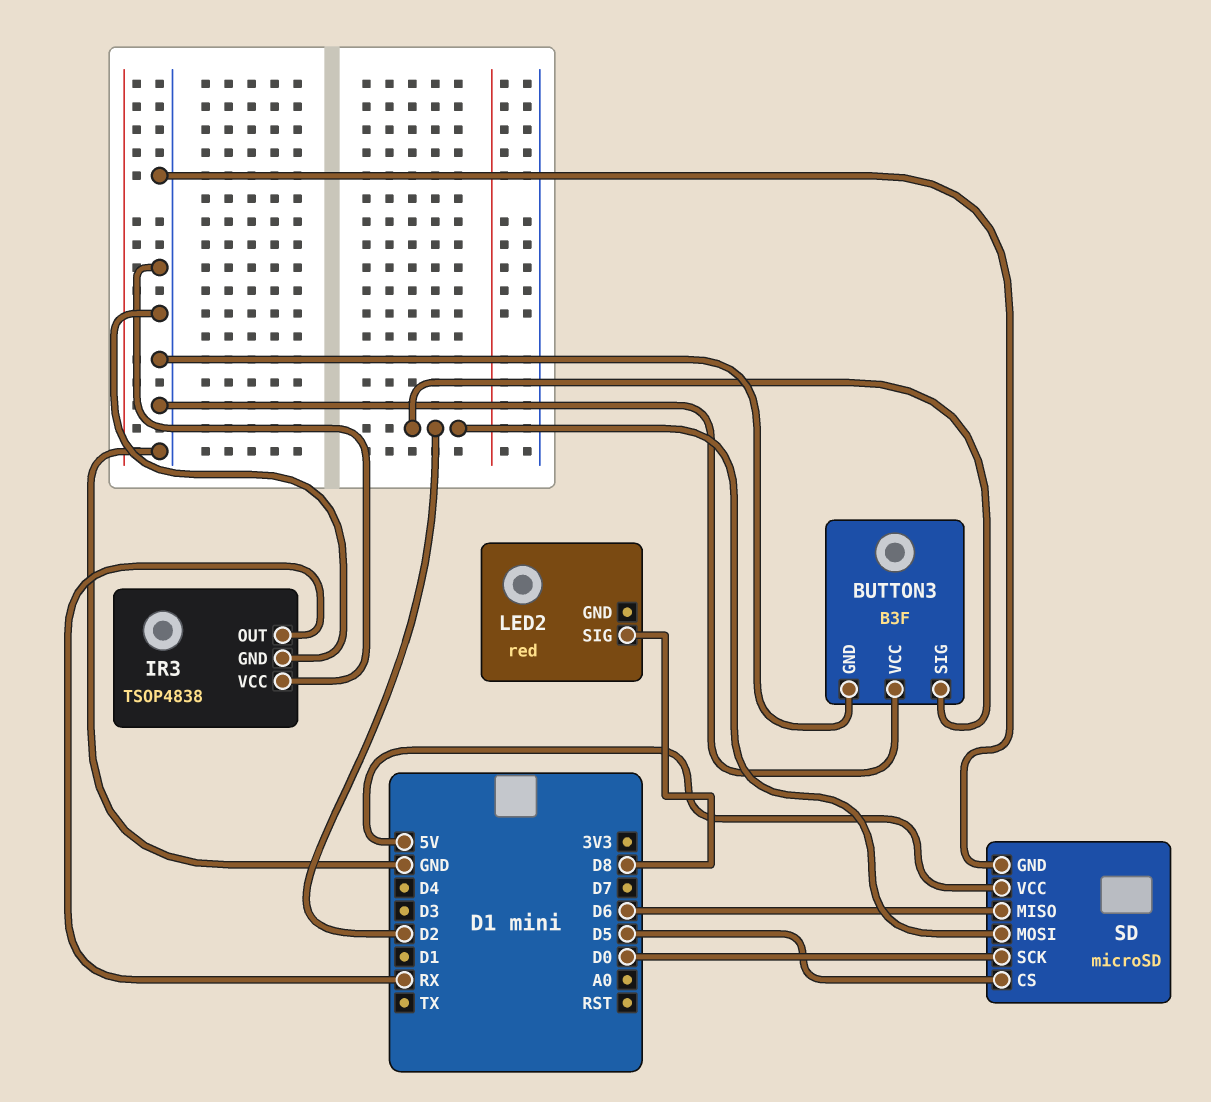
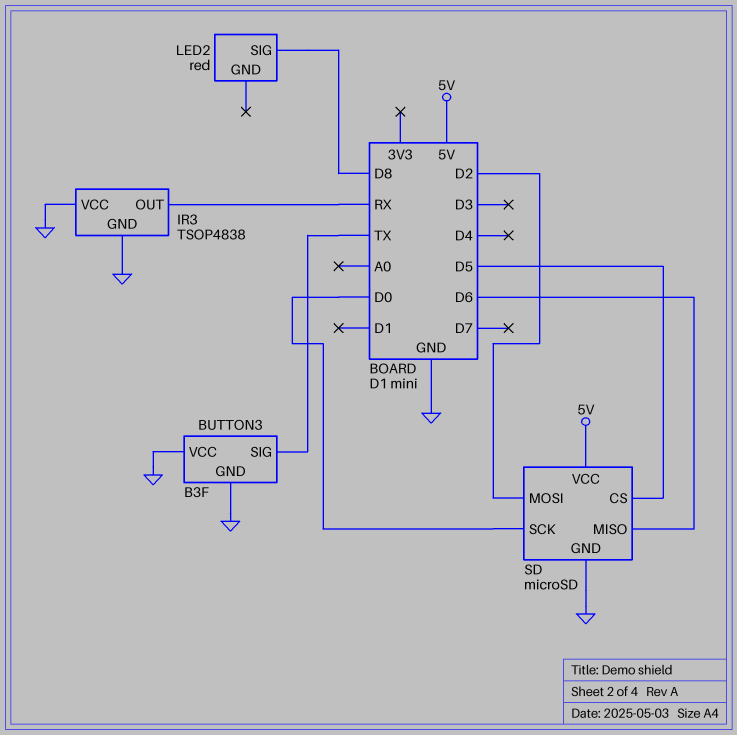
BUTTON3 pin SIG: D2 -> TX

